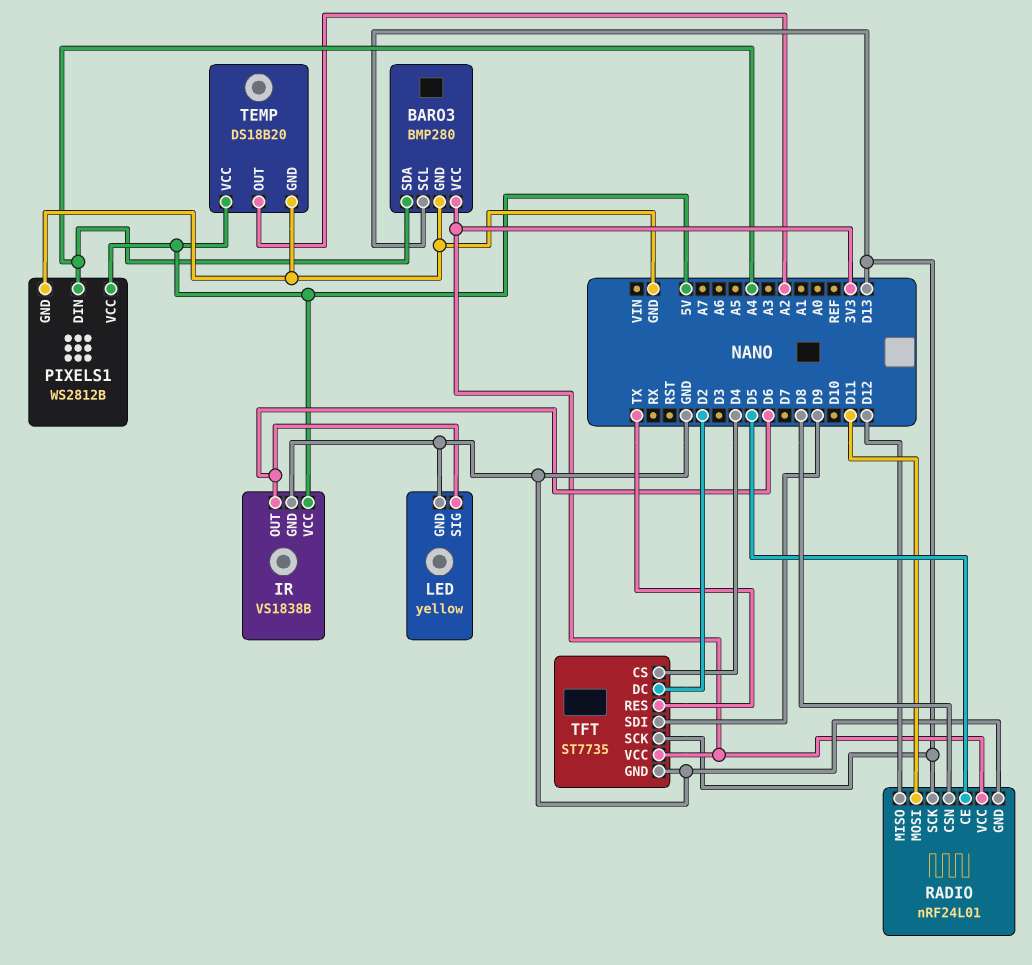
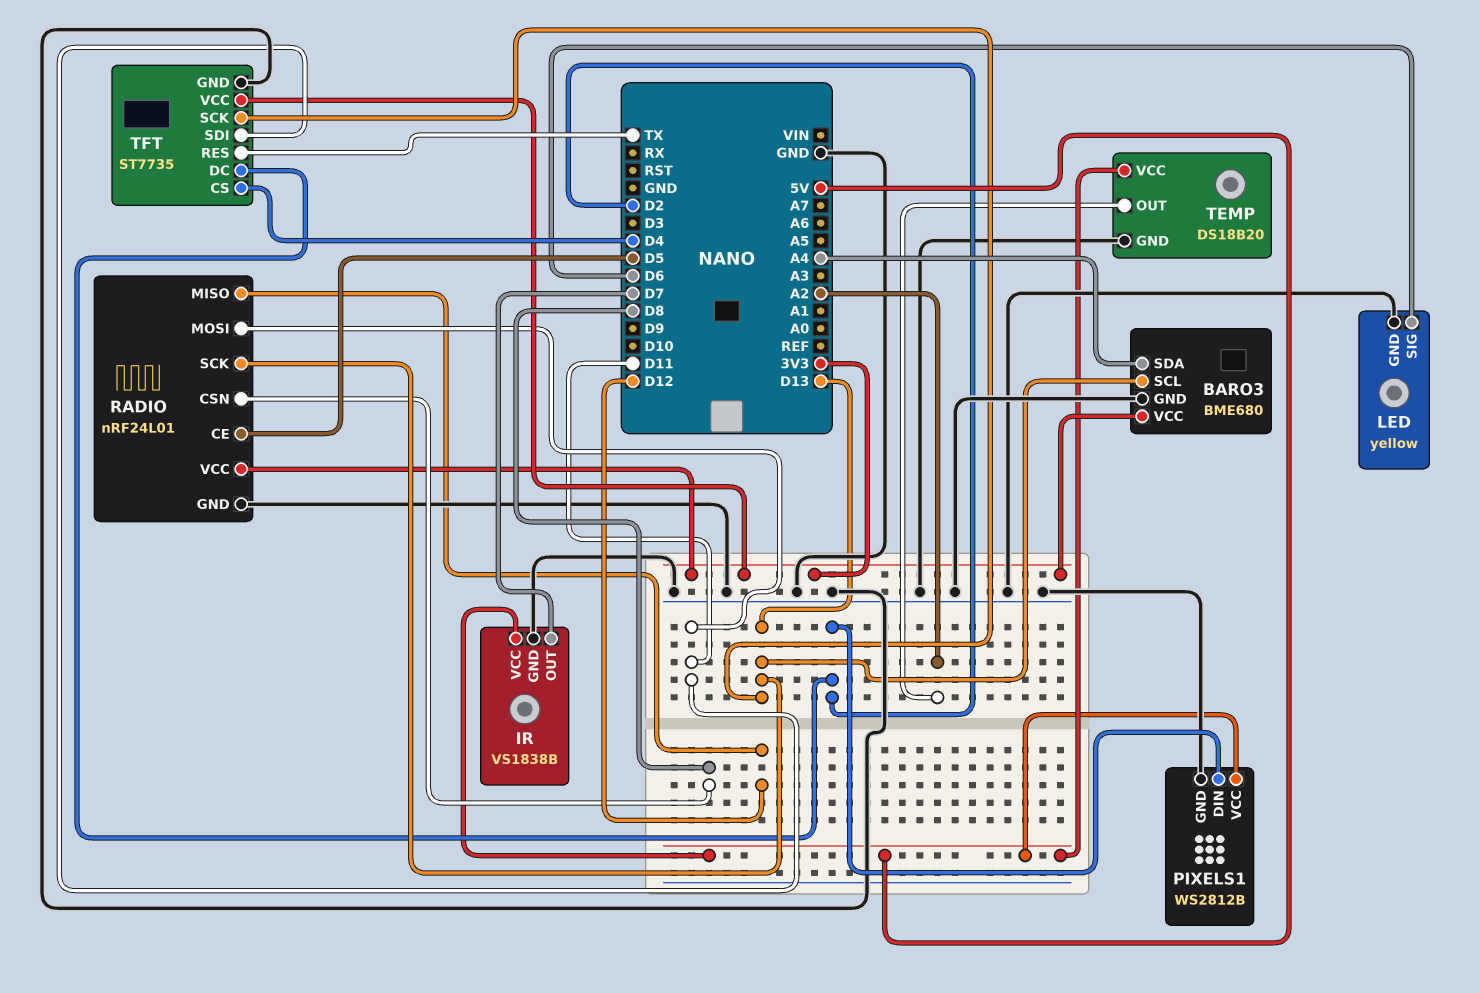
BARO3: BMP280 -> BME680
IR pin OUT: D6 -> D7
PIXELS1 pin DIN: A4 -> D2
TFT pin SDI: D9 -> D11

